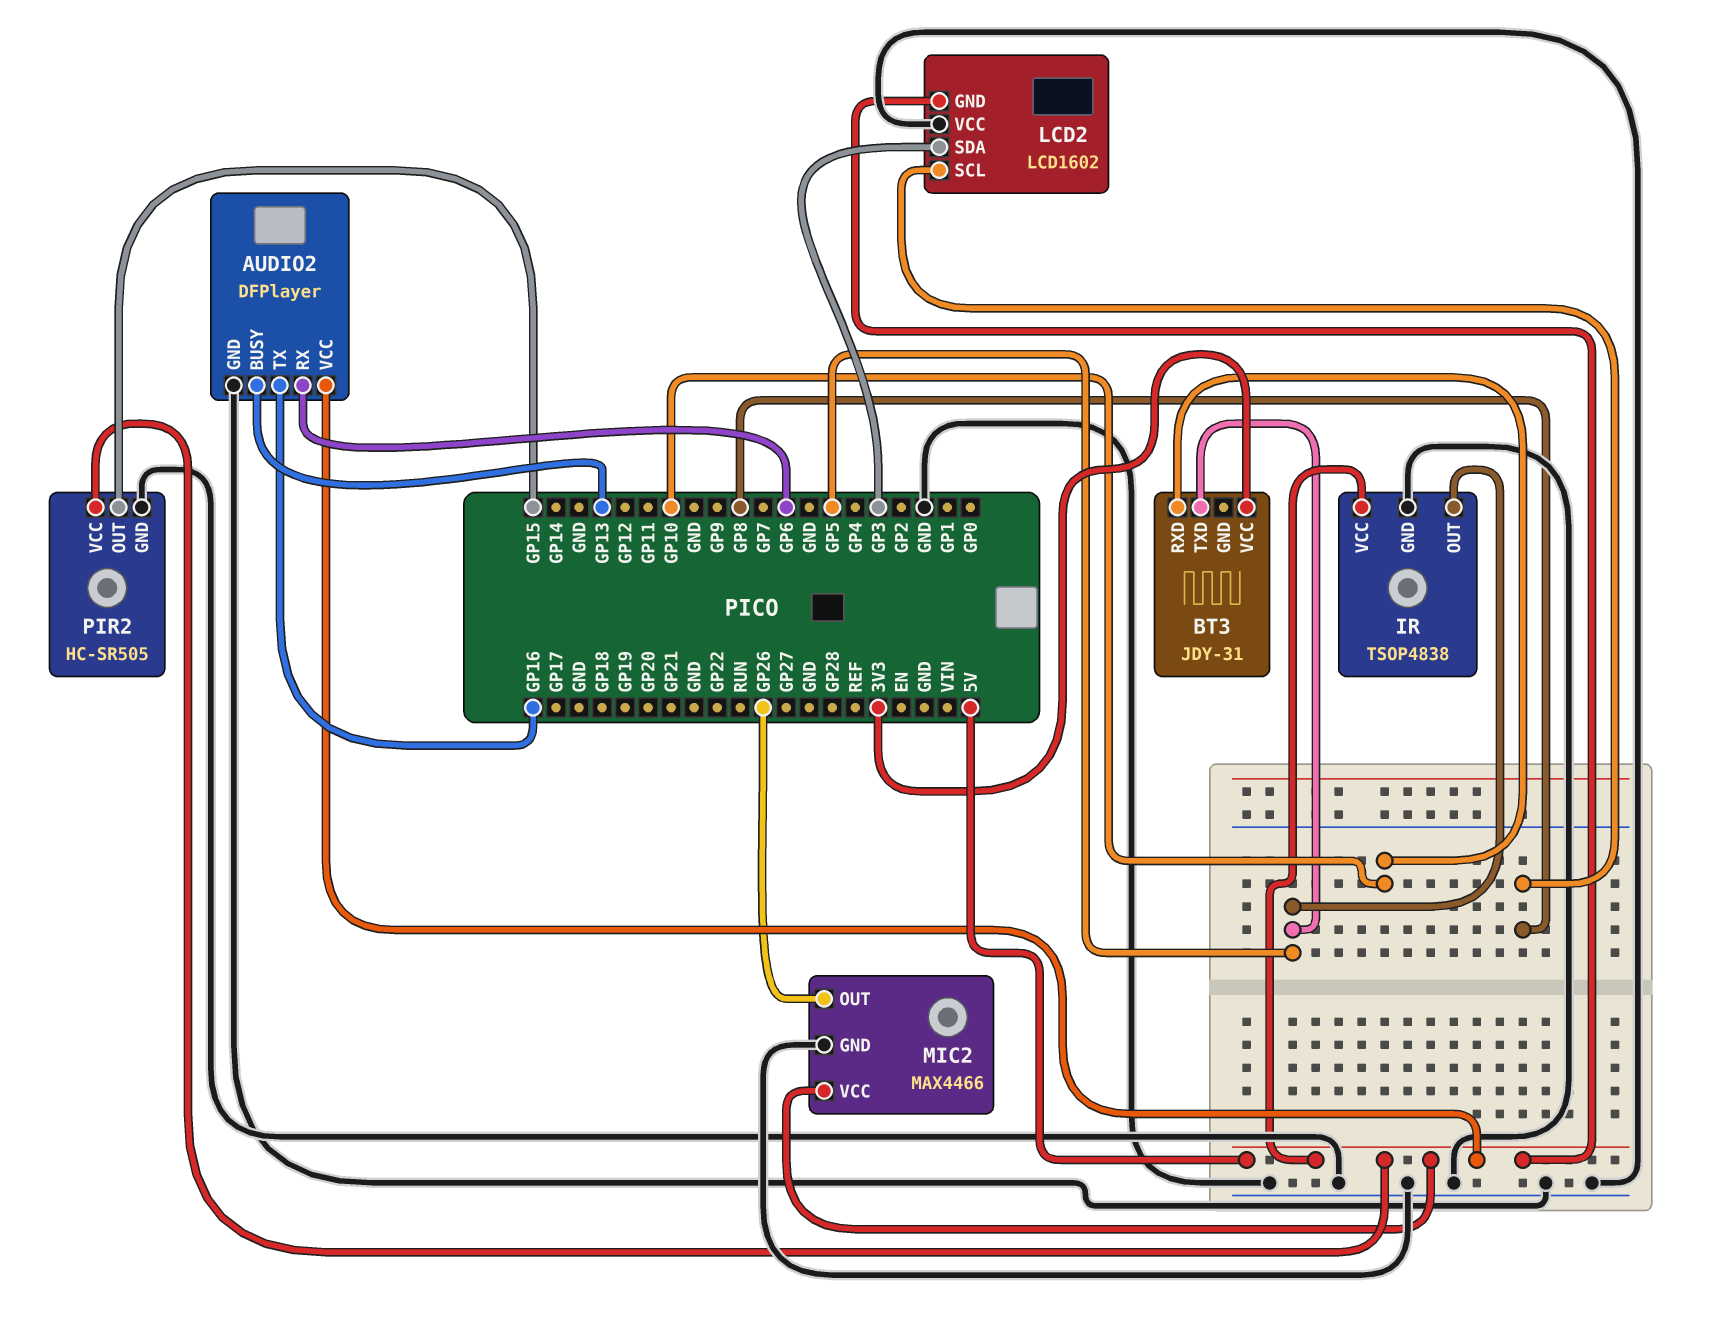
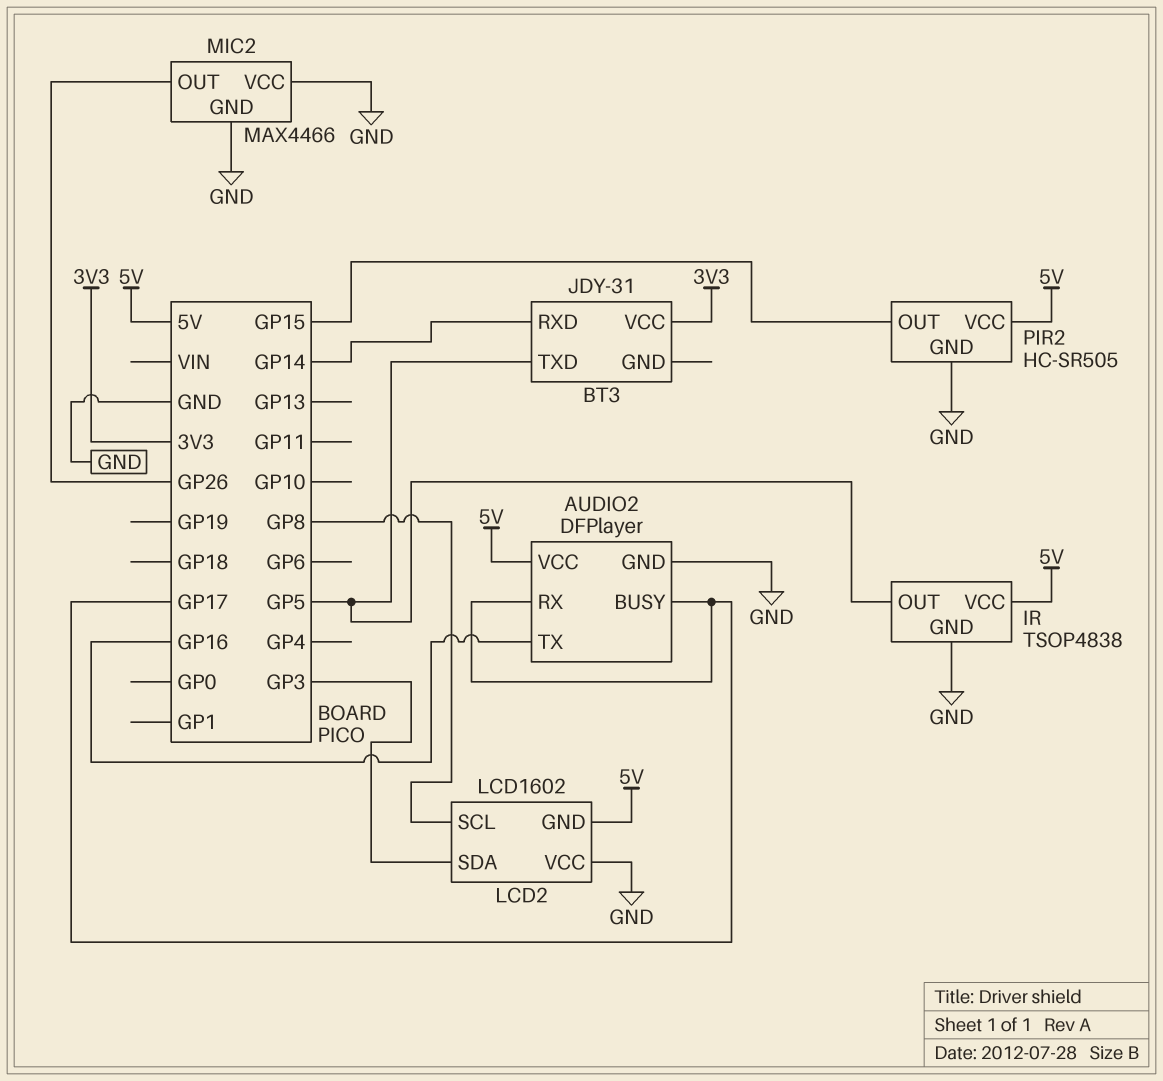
AUDIO2 pin BUSY: GP13 -> GP17
AUDIO2 pin RX: GP6 -> GP17
BT3 pin RXD: GP10 -> GP14
MIC2 pin VCC: 5V -> GND

